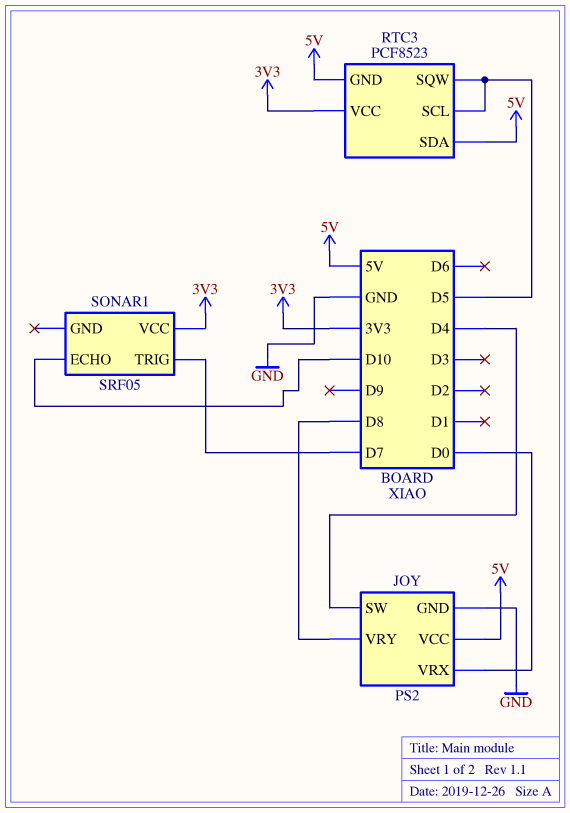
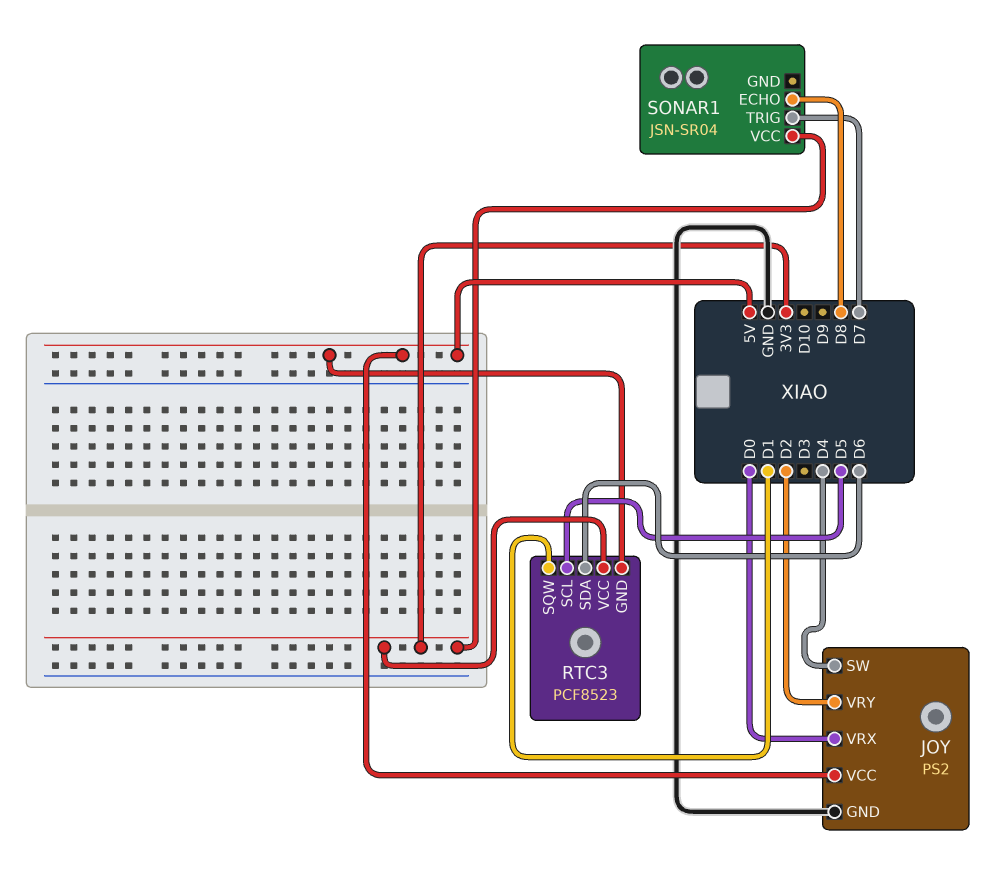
JOY pin VRY: D8 -> D2
RTC3 pin SDA: 5V -> D6
RTC3 pin SQW: D5 -> D1
SONAR1: SRF05 -> JSN-SR04
SONAR1 pin ECHO: D10 -> D8

